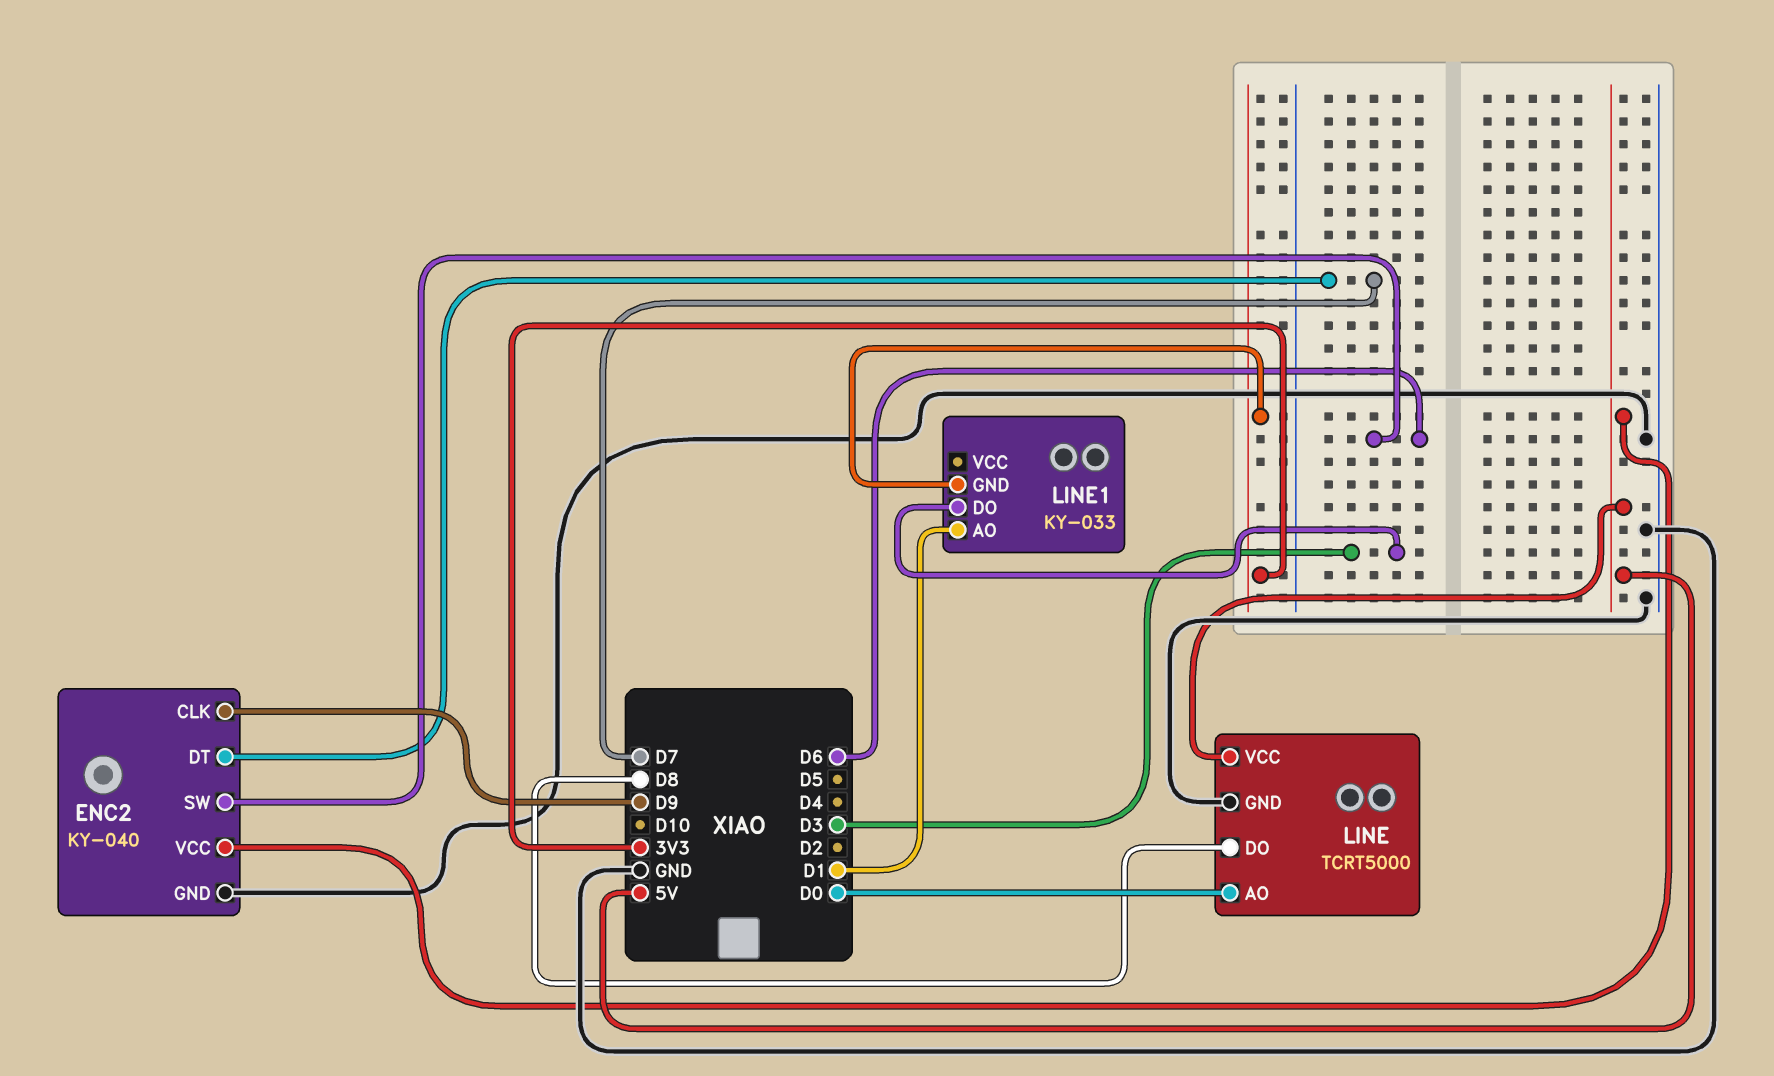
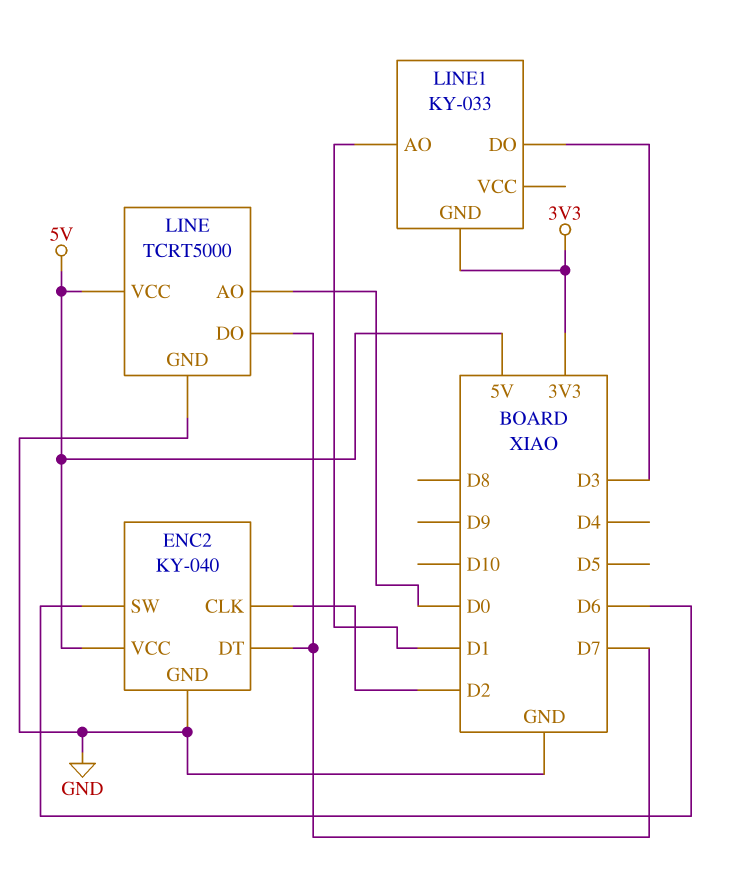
ENC2 pin CLK: D9 -> D2
LINE pin DO: D8 -> D7

